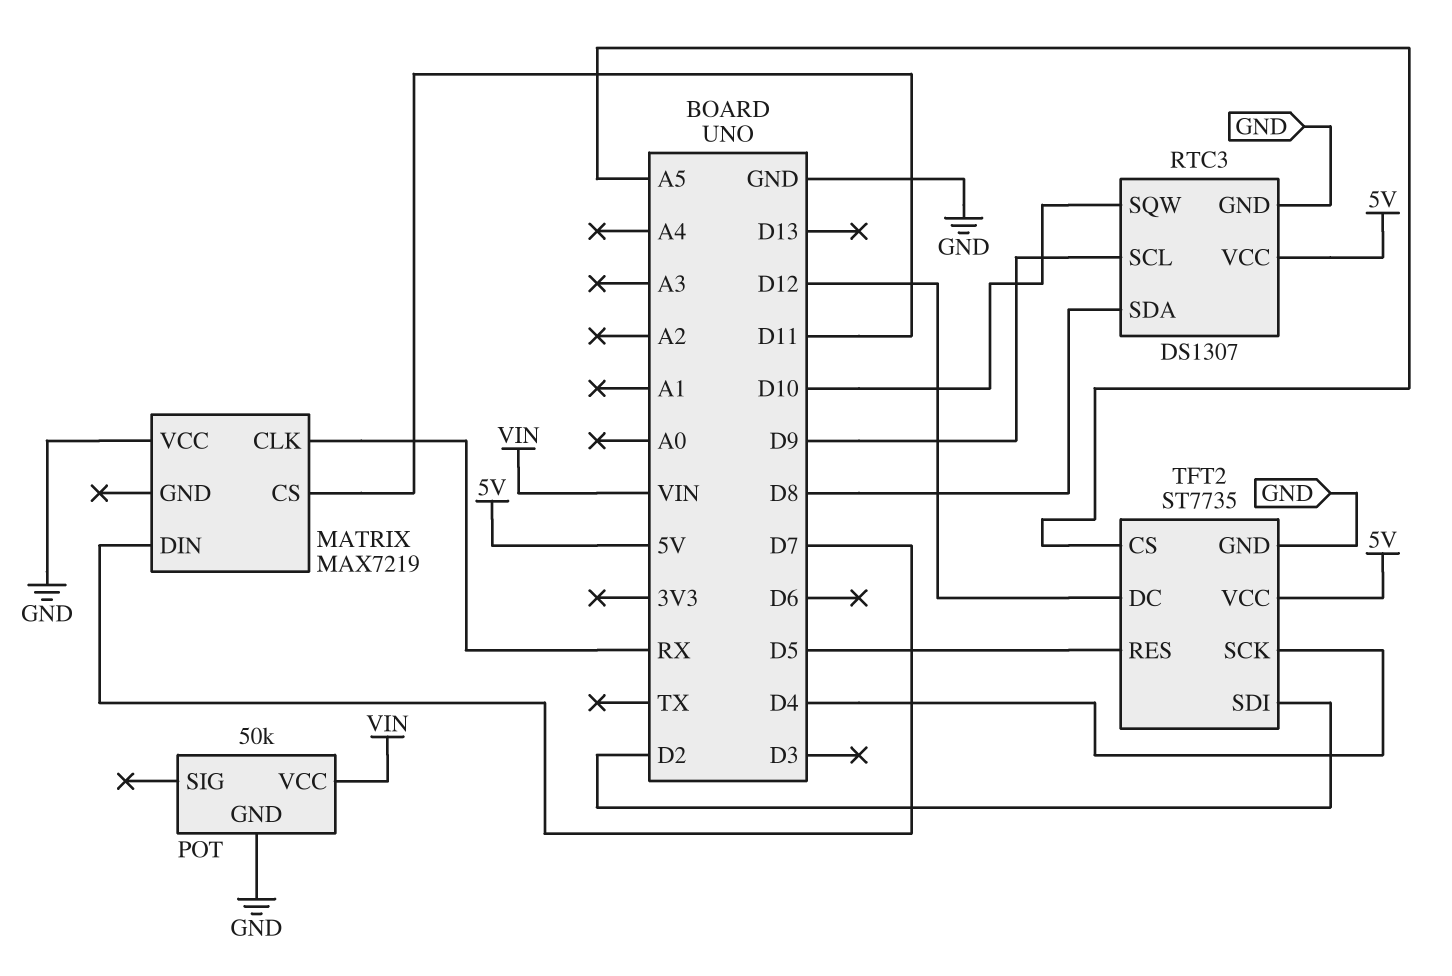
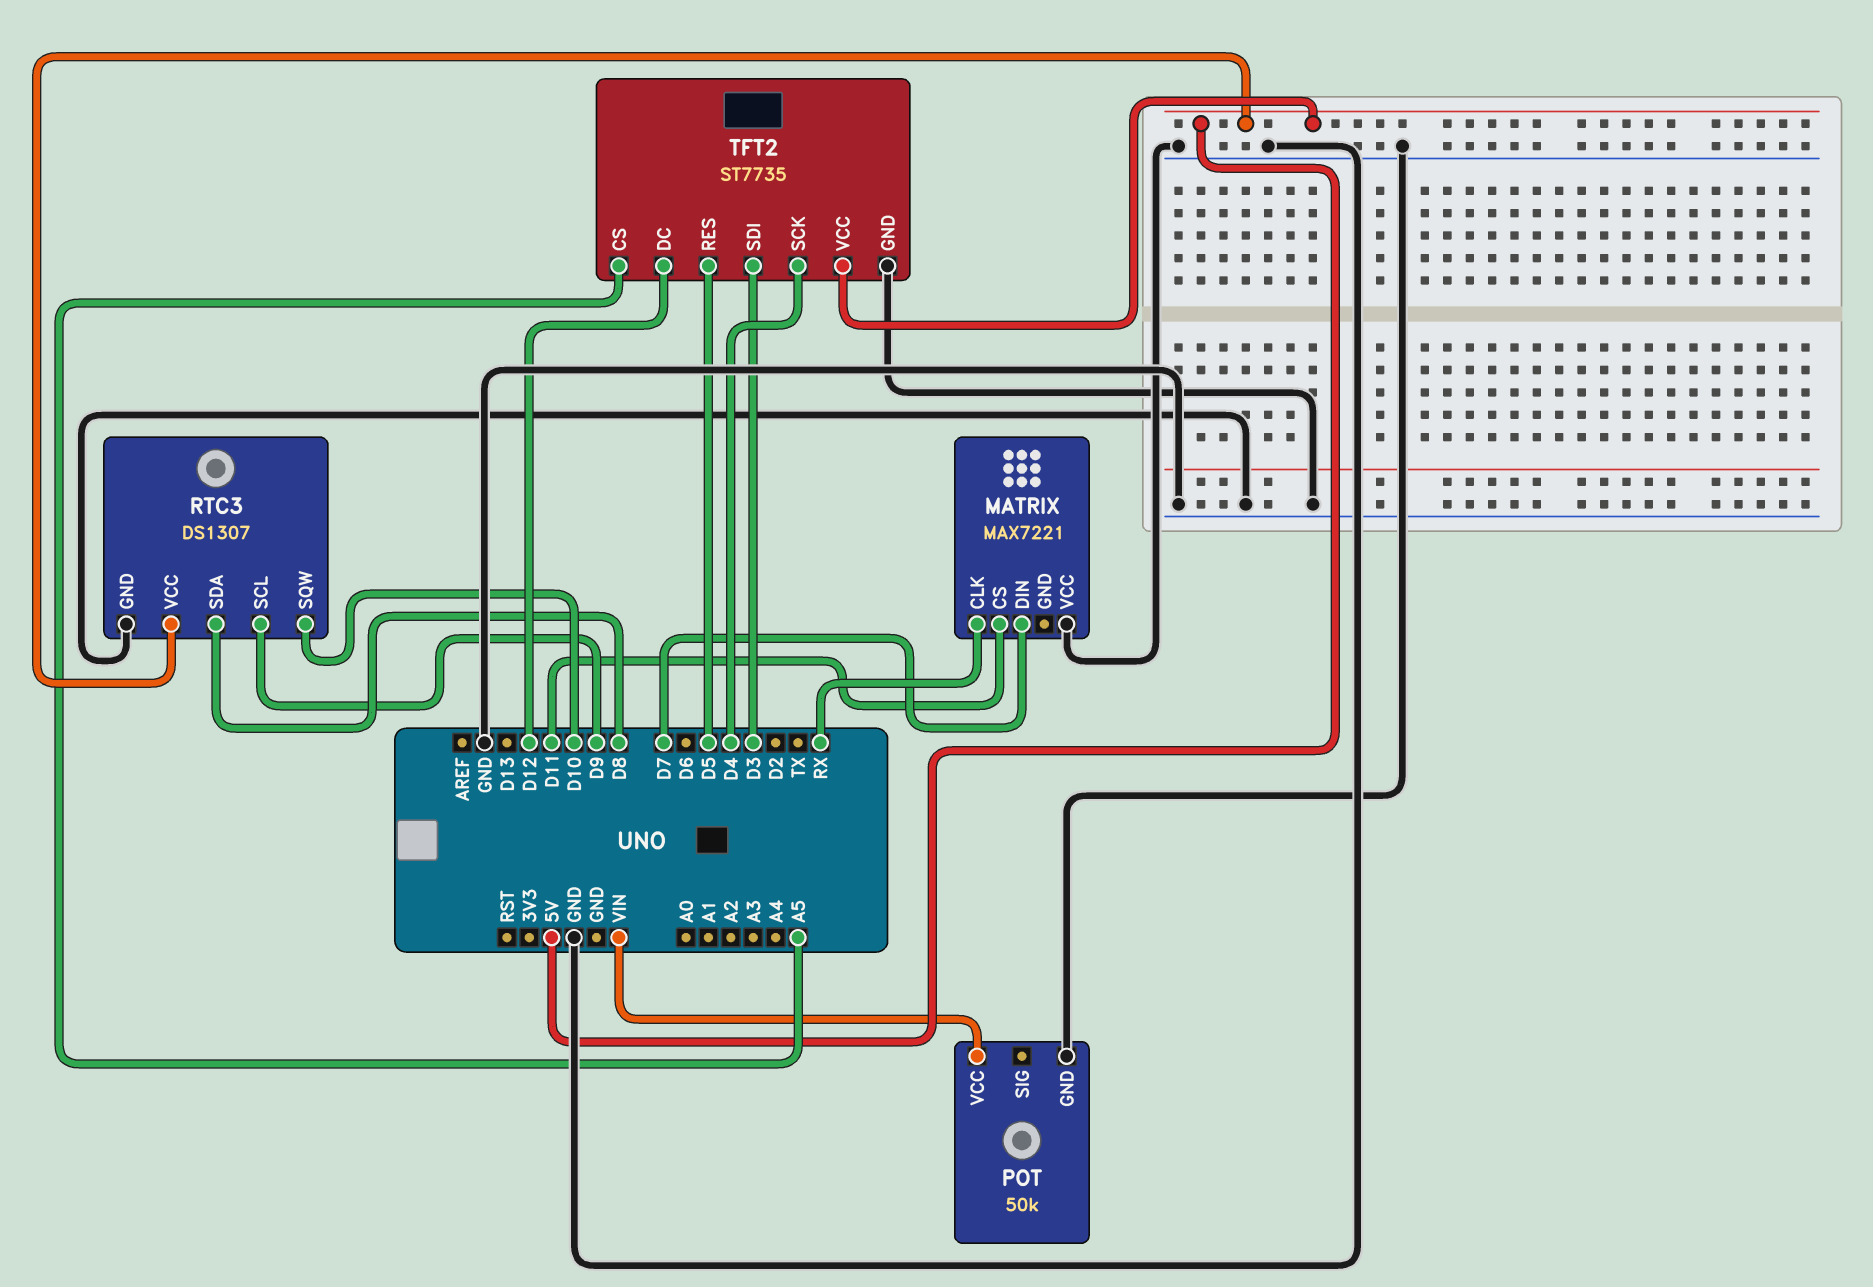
MATRIX: MAX7219 -> MAX7221
TFT2 pin SDI: D2 -> D3

